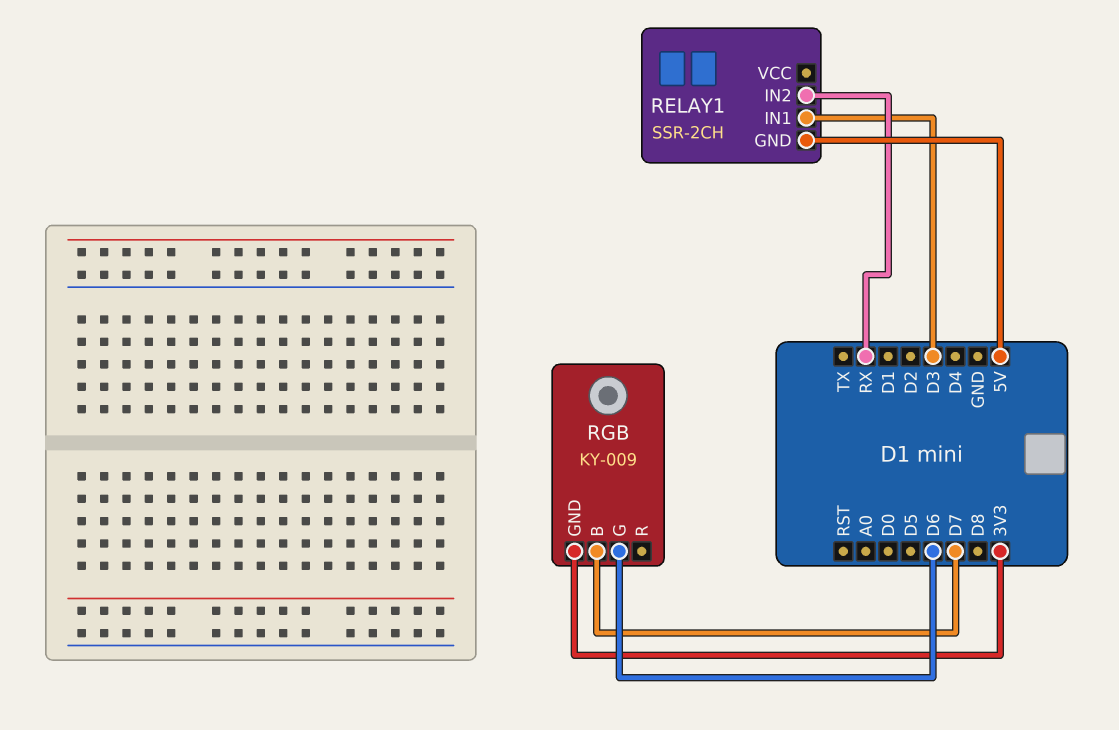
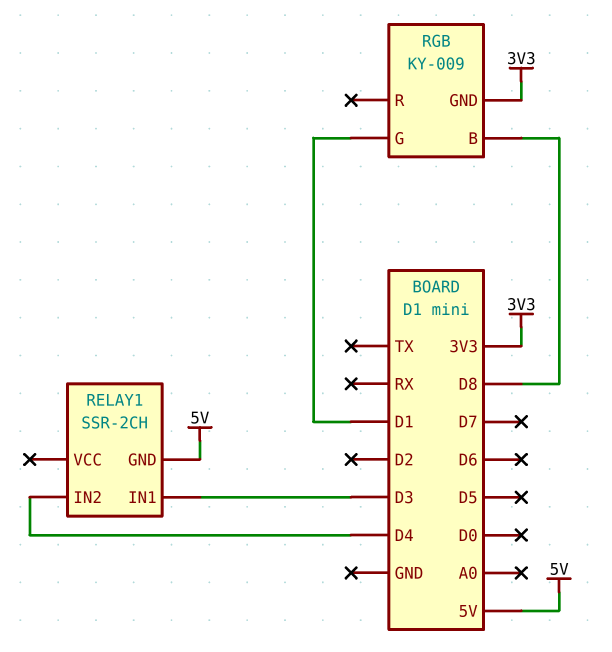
RELAY1 pin IN2: RX -> D4
RGB pin B: D7 -> D8
RGB pin G: D6 -> D1

